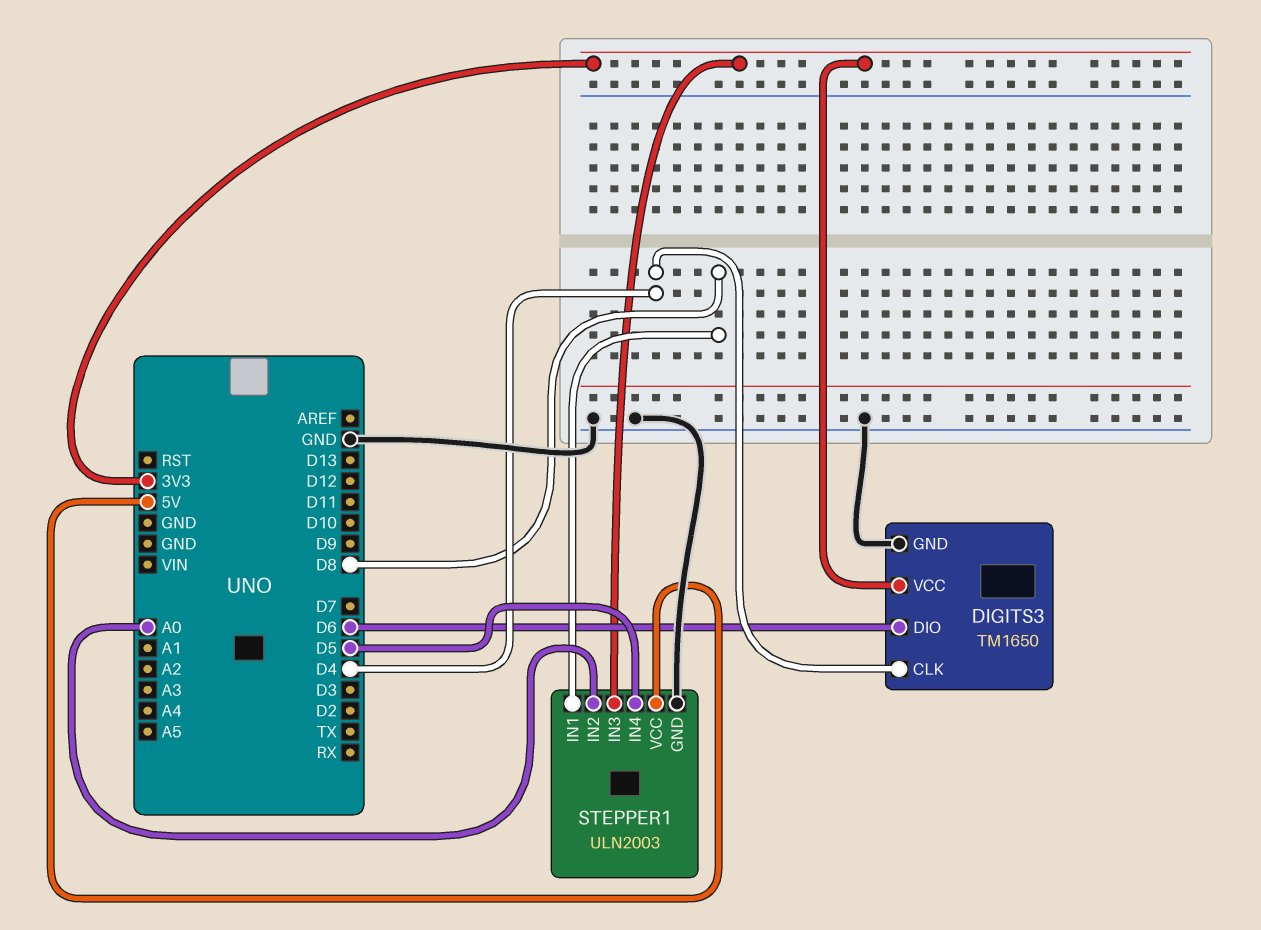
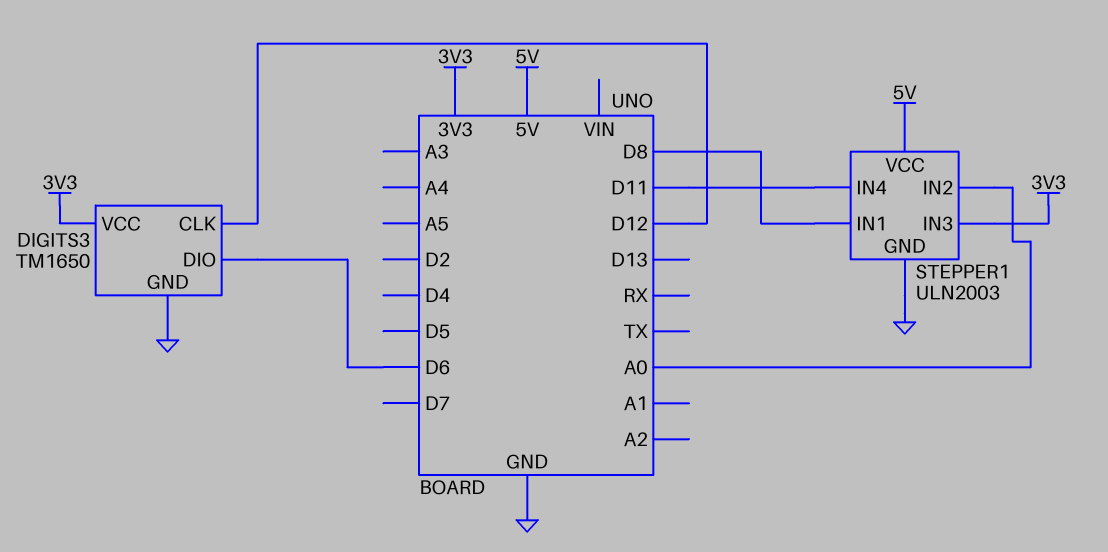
DIGITS3 pin CLK: D4 -> D12
STEPPER1 pin IN4: D5 -> D11

